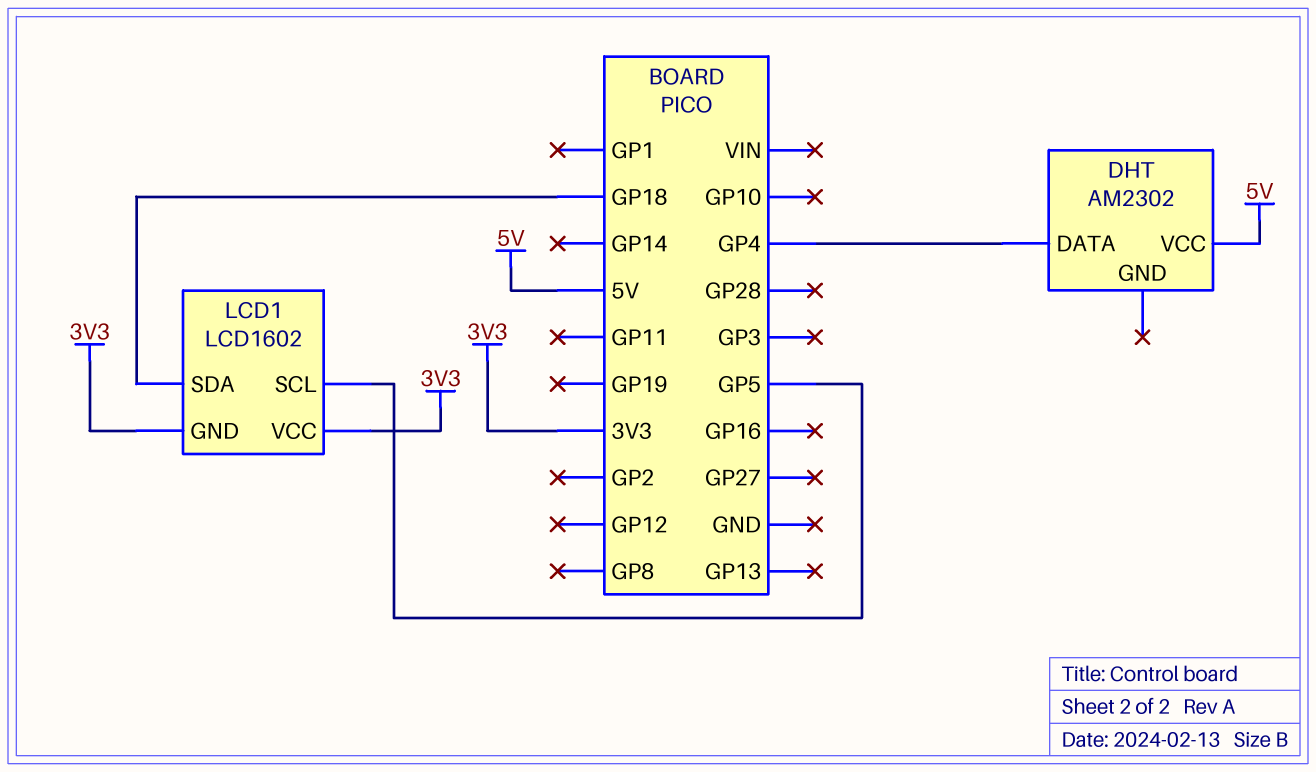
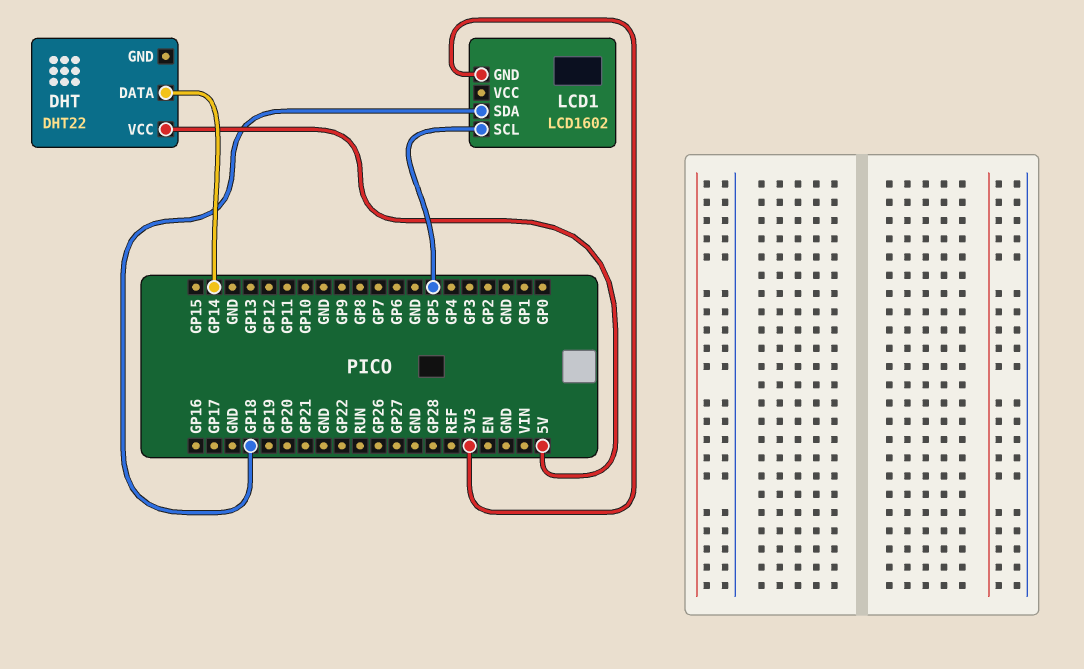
DHT: AM2302 -> DHT22
DHT pin DATA: GP4 -> GP14
LCD1 pin VCC: 3V3 -> none

